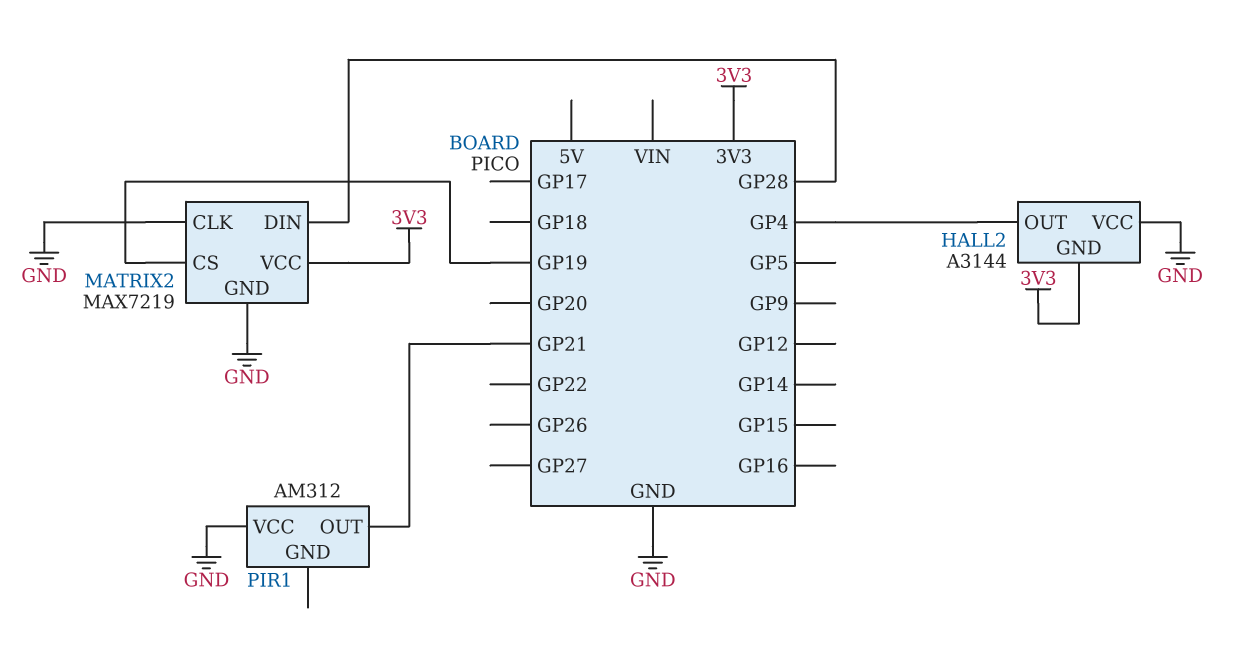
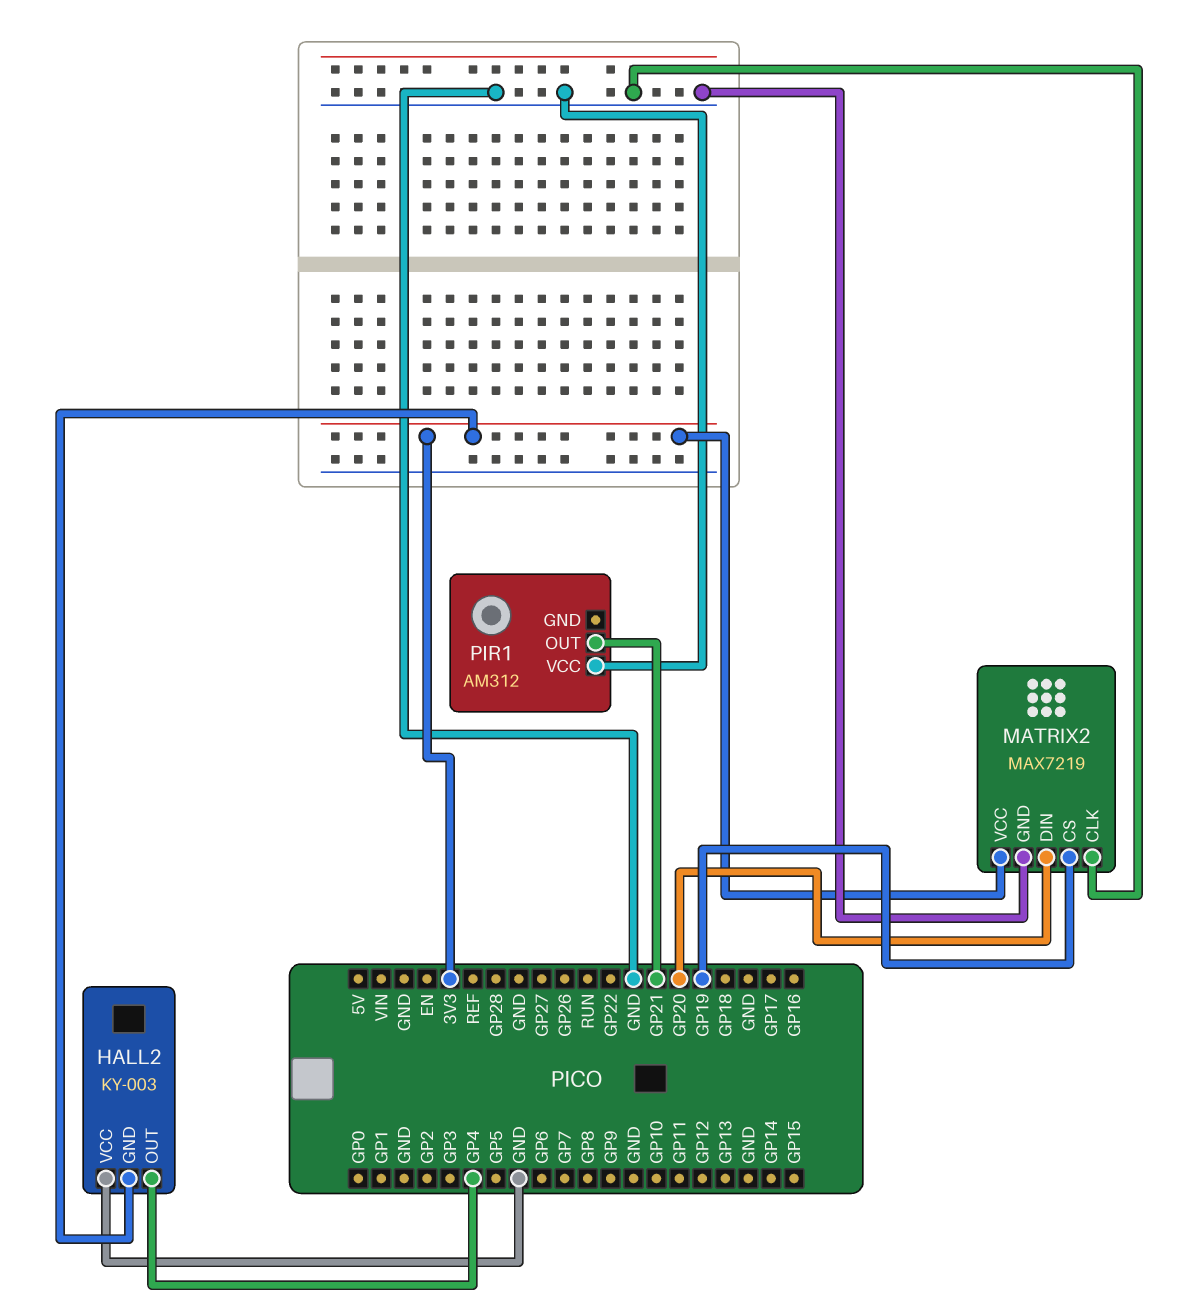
HALL2: A3144 -> KY-003
MATRIX2 pin DIN: GP28 -> GP20

